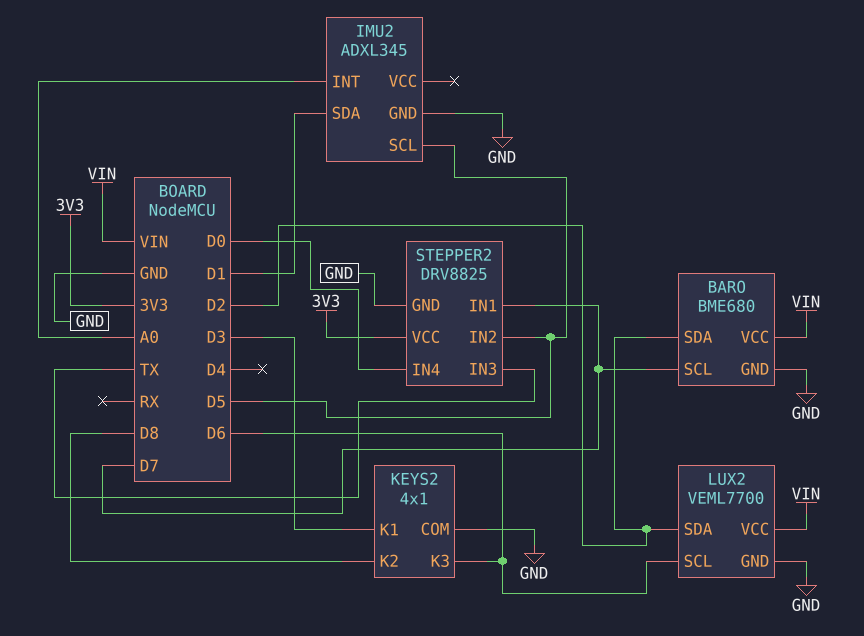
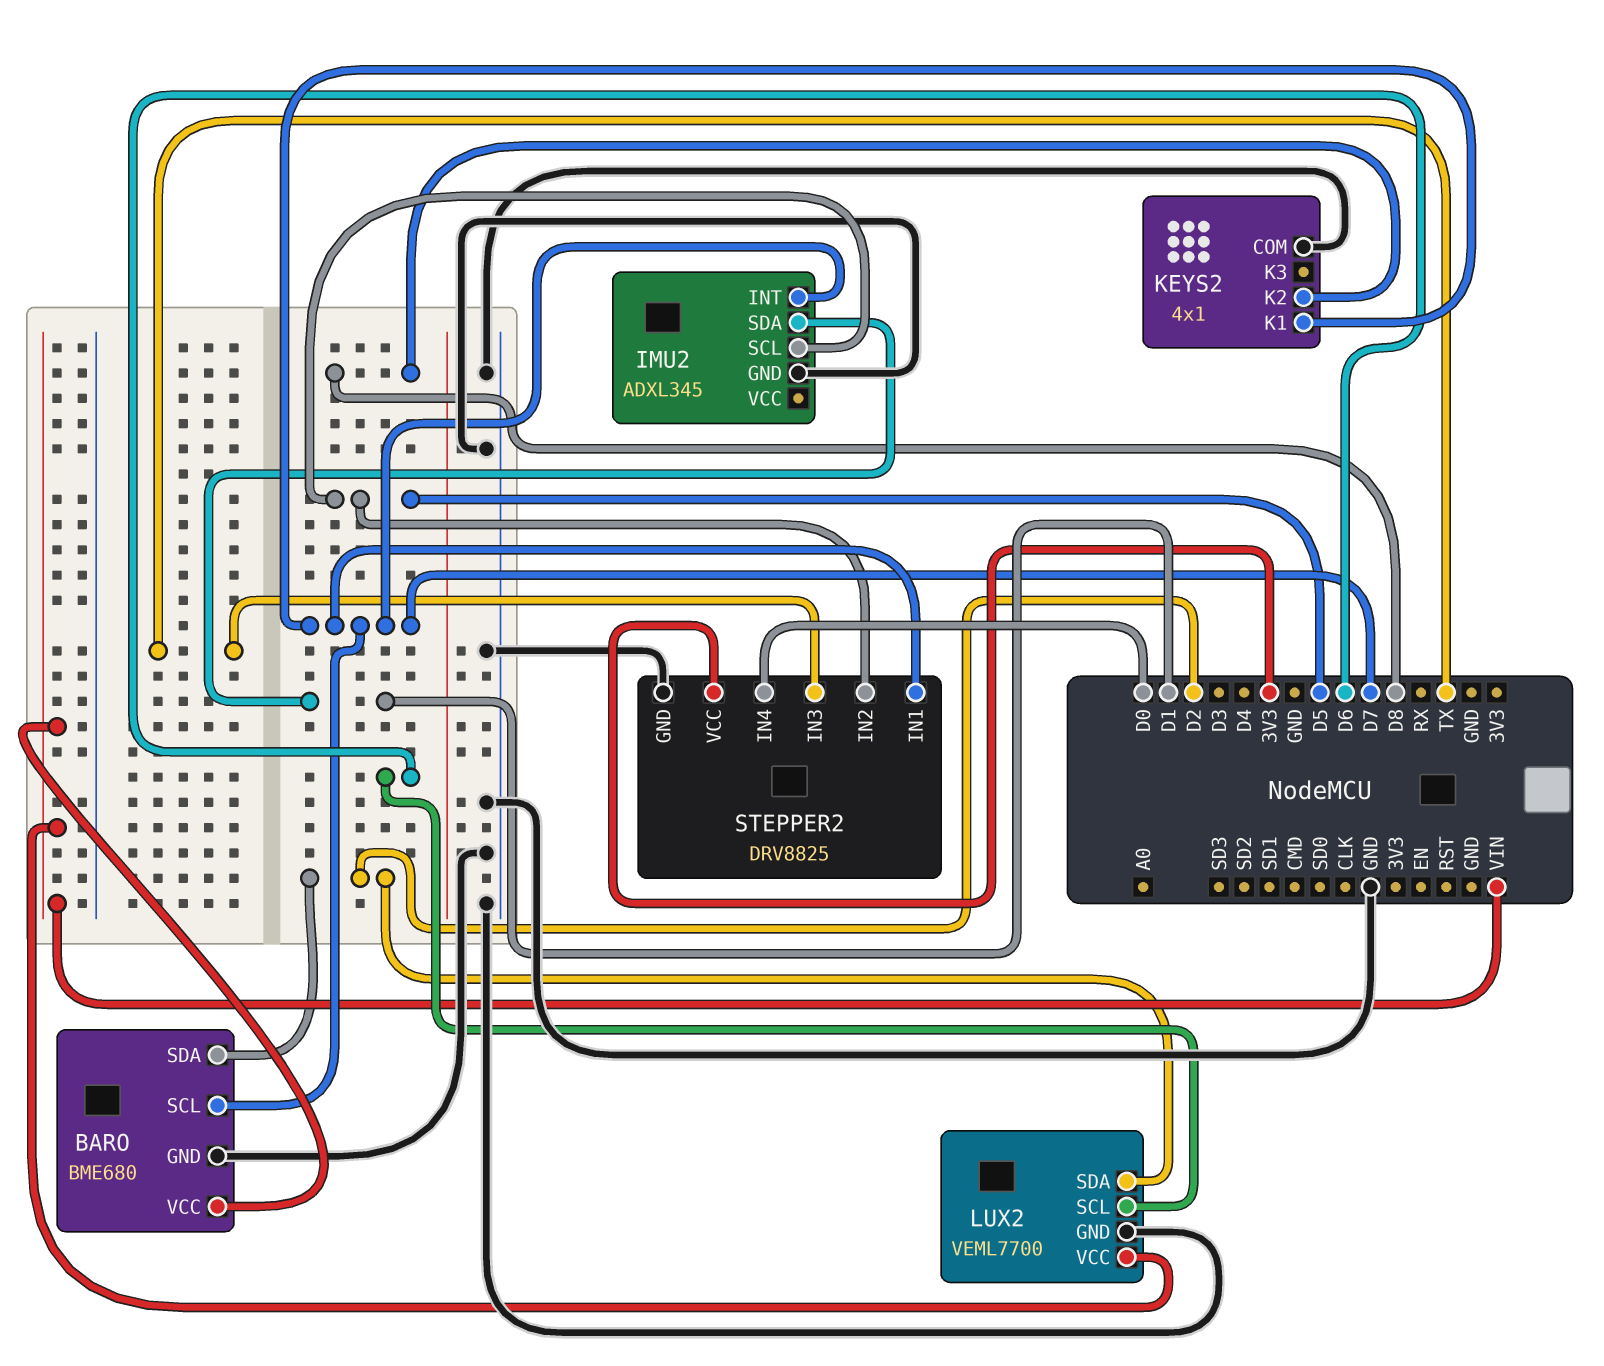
IMU2 pin INT: A0 -> D7
KEYS2 pin K1: D3 -> D7
KEYS2 pin K3: D6 -> none

